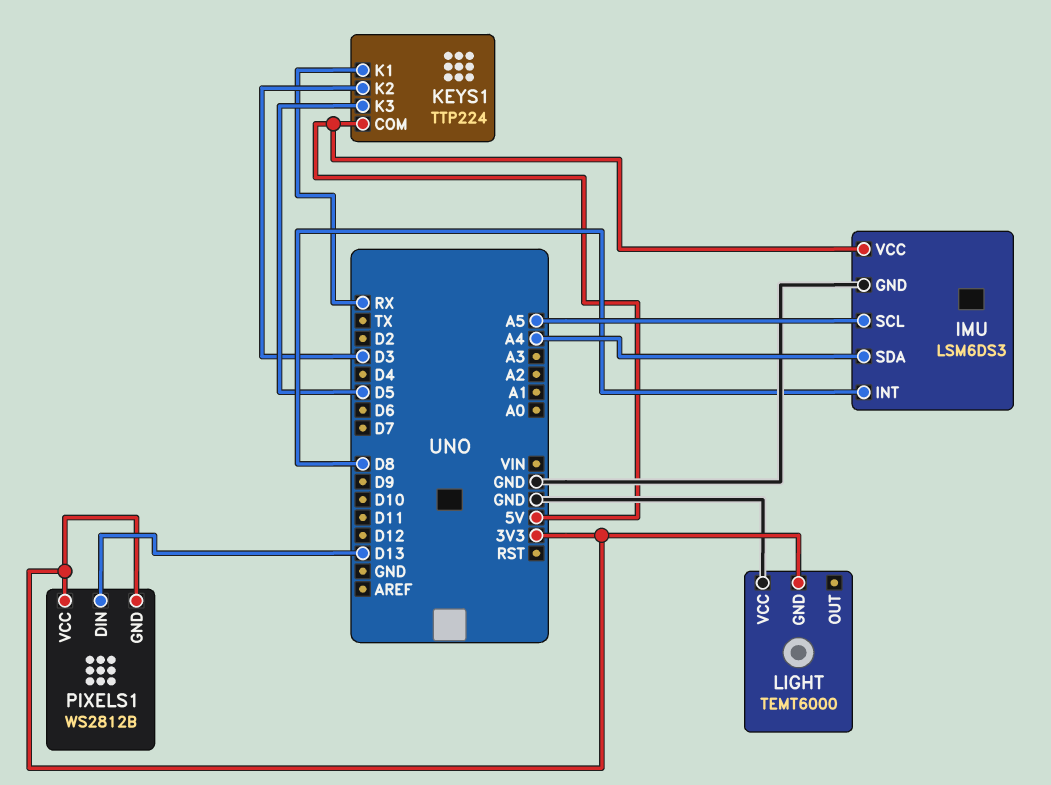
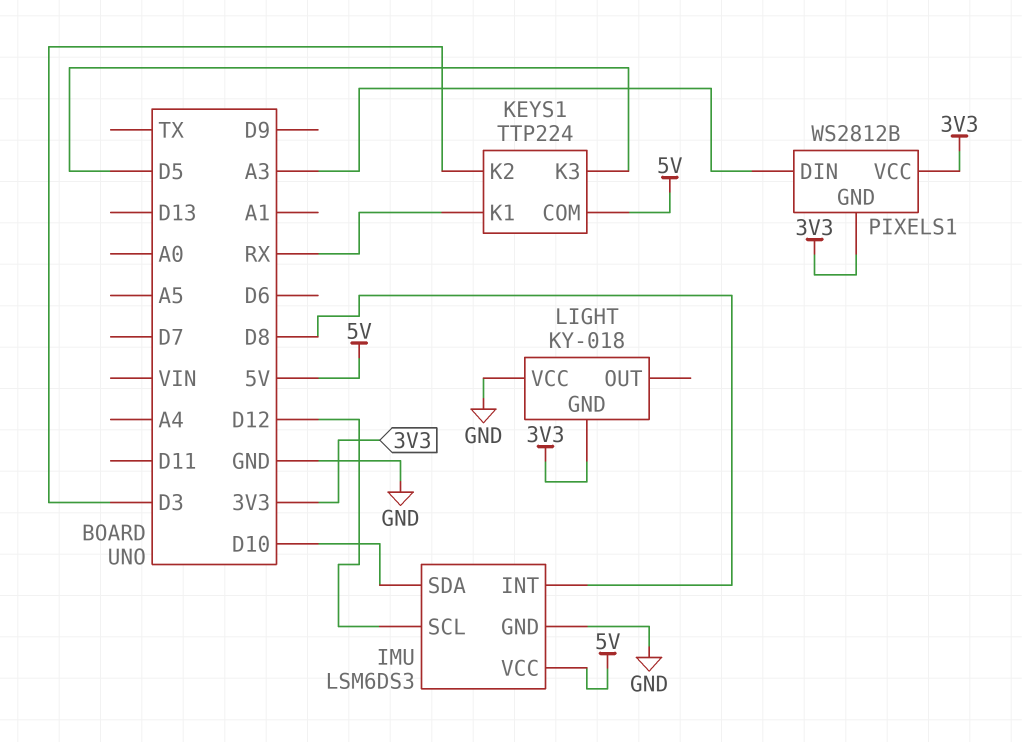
IMU pin SCL: A5 -> D12
IMU pin SDA: A4 -> D10
LIGHT: TEMT6000 -> KY-018
PIXELS1 pin DIN: D13 -> A3

